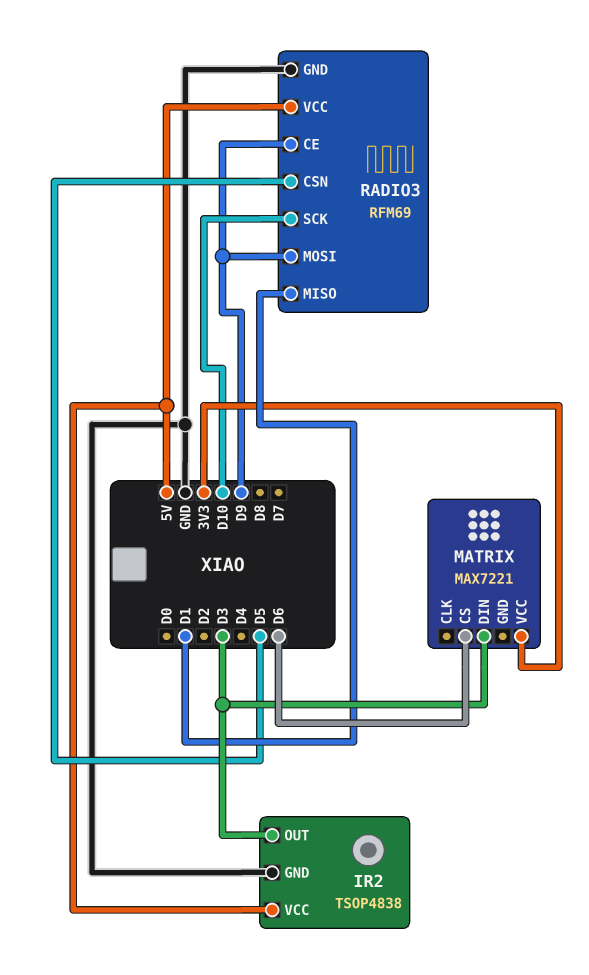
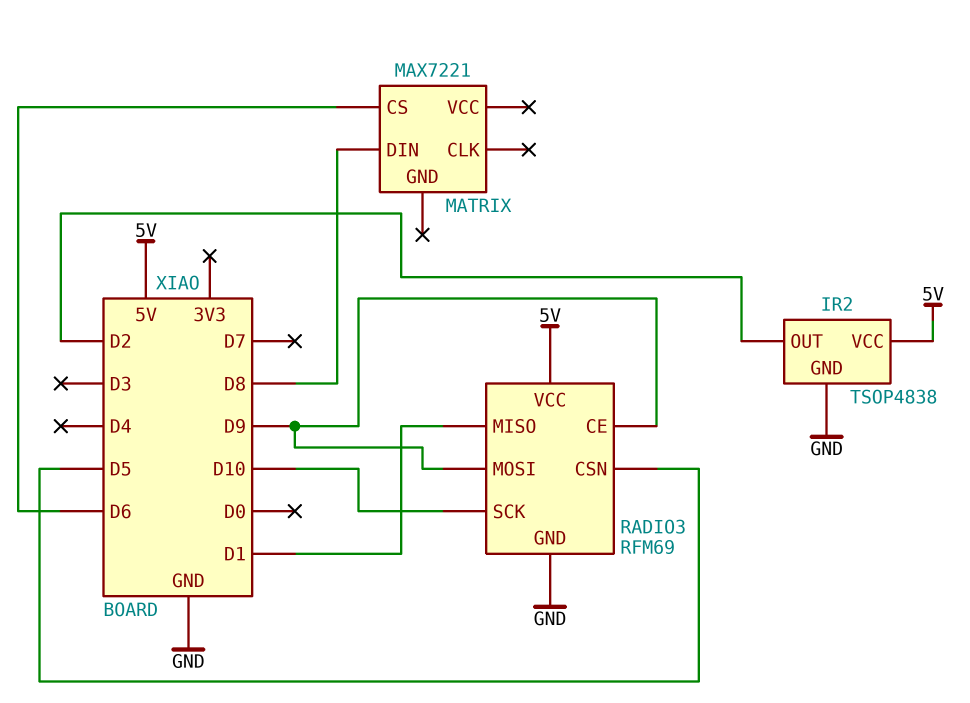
IR2 pin OUT: D3 -> D2
MATRIX pin DIN: D3 -> D8
MATRIX pin VCC: 3V3 -> none

